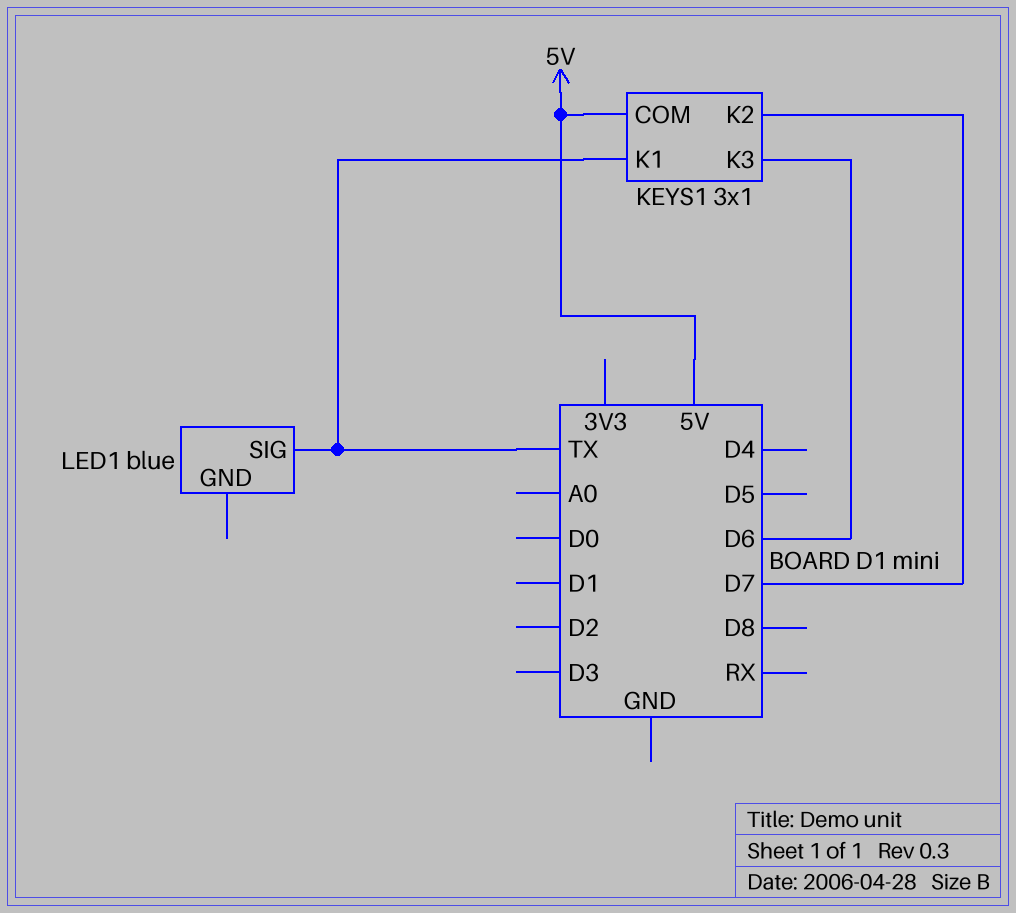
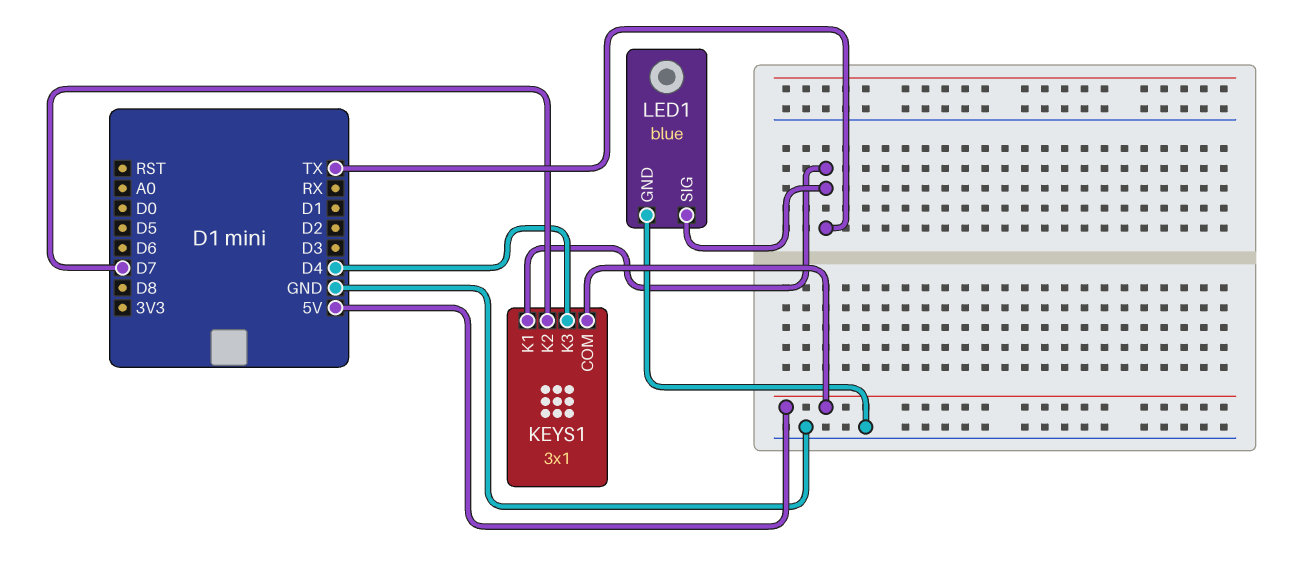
KEYS1 pin K3: D6 -> D4
LED1 pin GND: none -> GND

